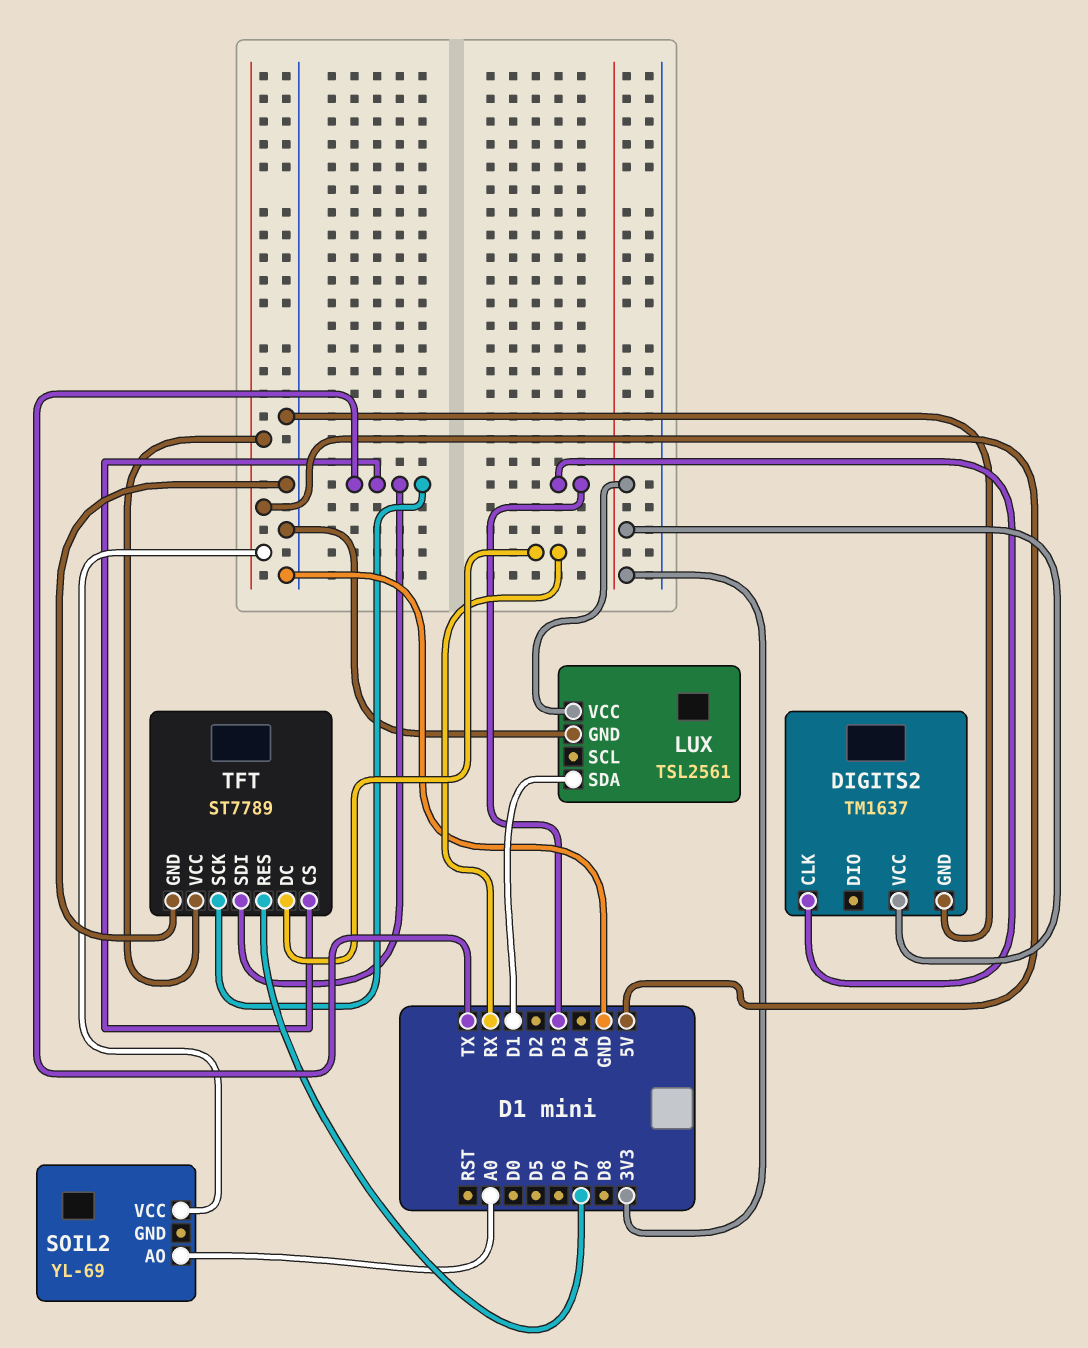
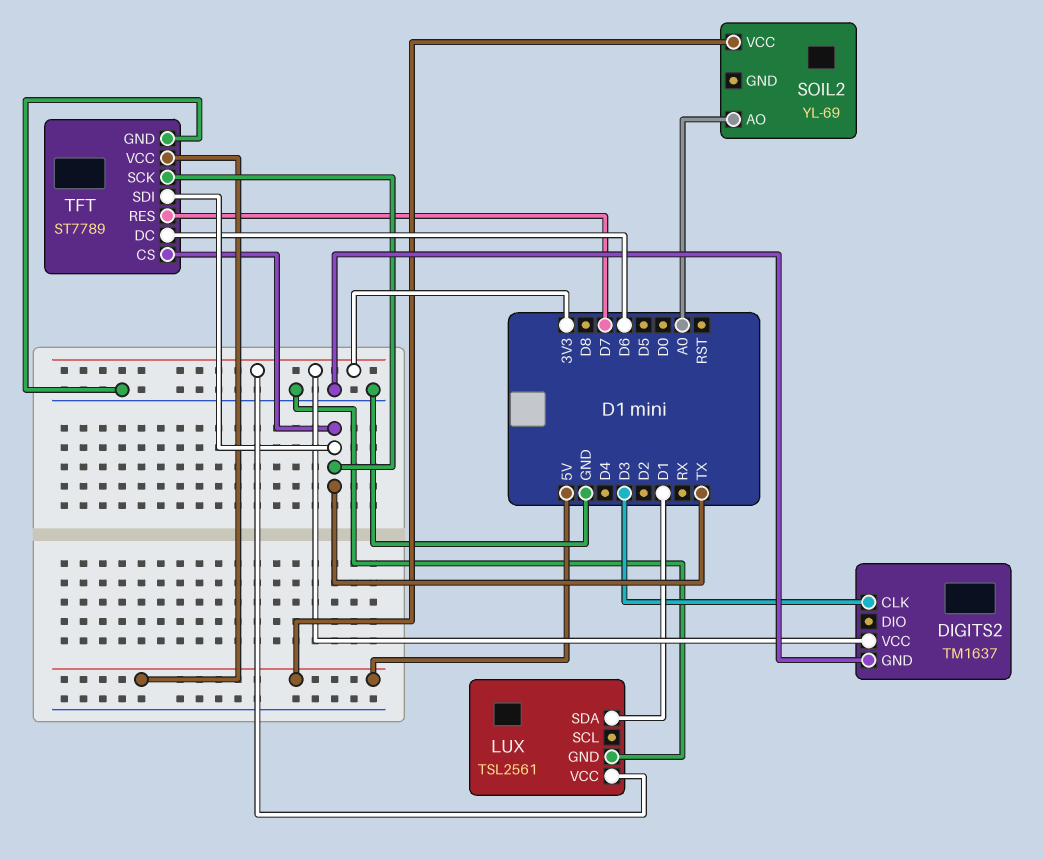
TFT pin DC: RX -> D6

